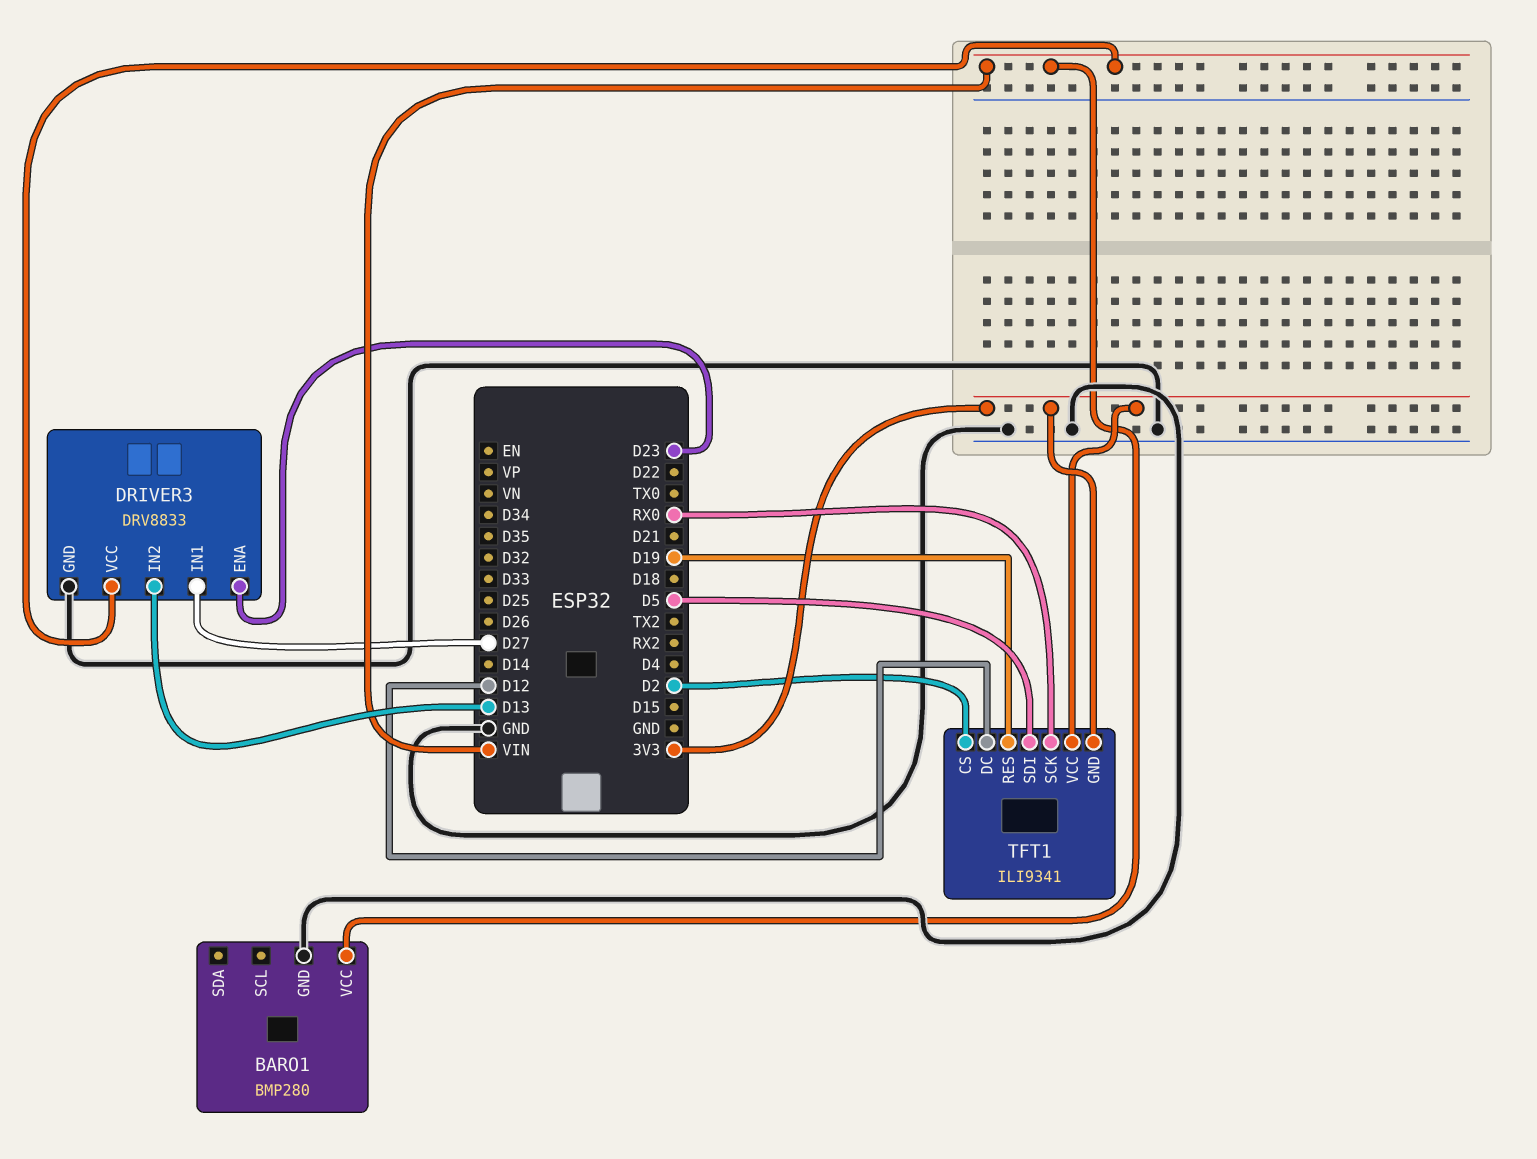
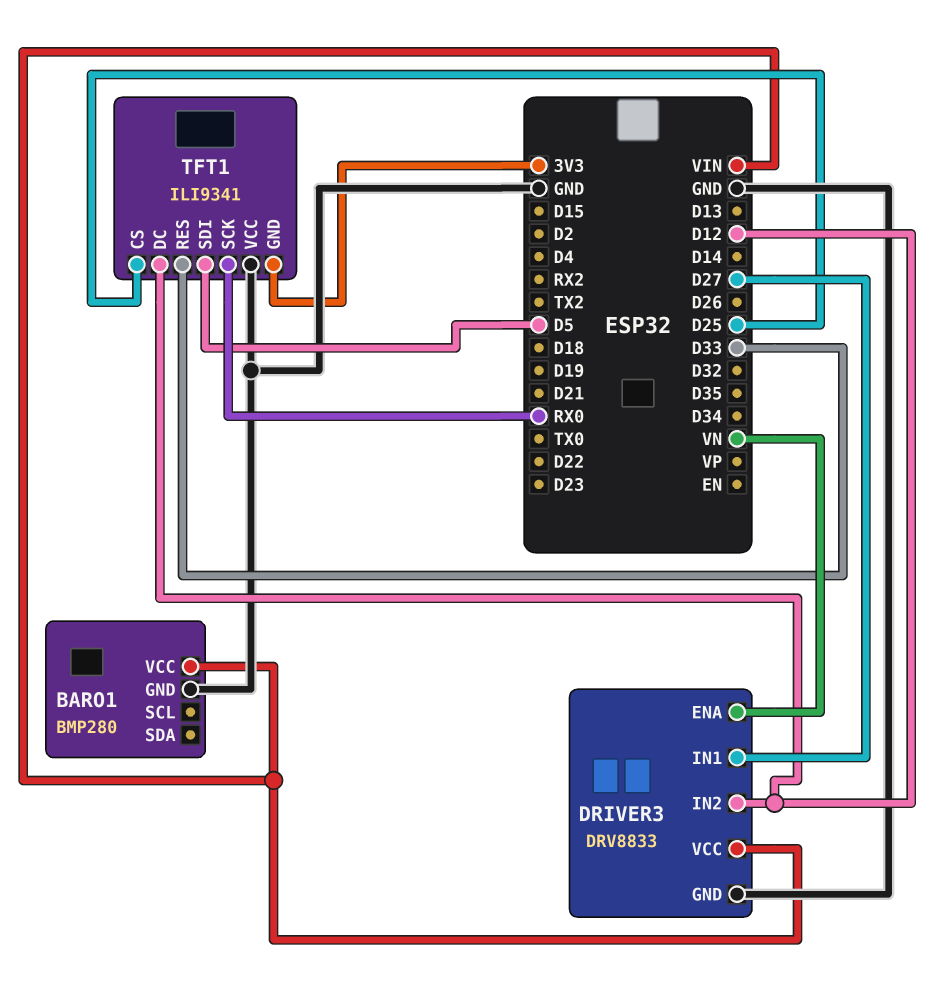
DRIVER3 pin ENA: D23 -> VN
DRIVER3 pin IN2: D13 -> D12
TFT1 pin CS: D2 -> D25
TFT1 pin RES: D19 -> D33
TFT1 pin VCC: 3V3 -> GND

